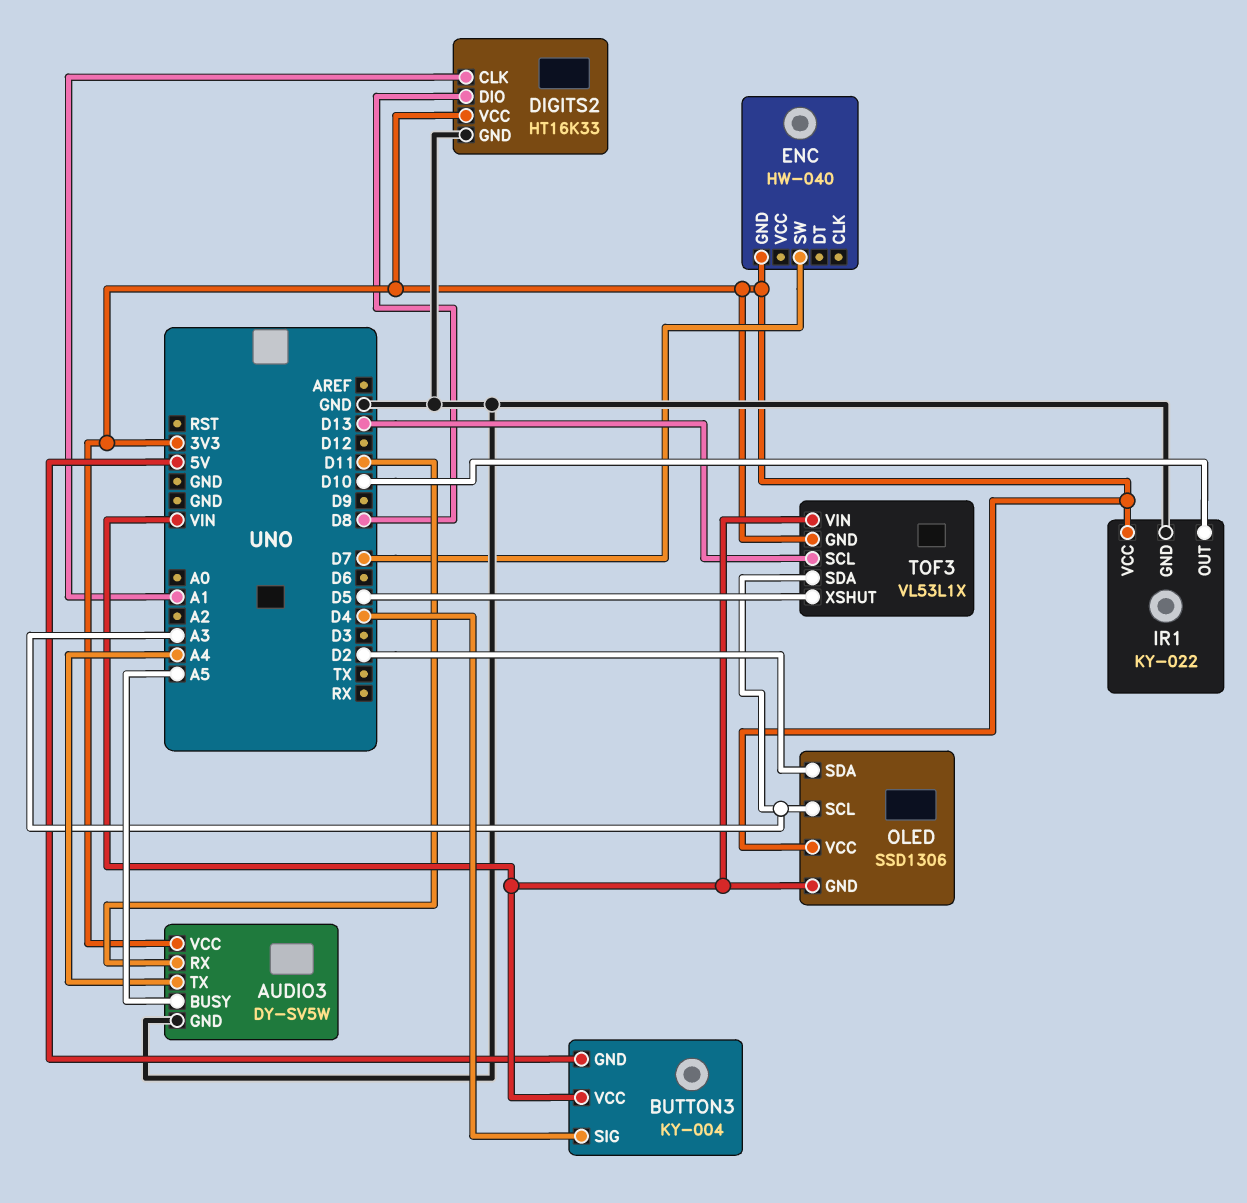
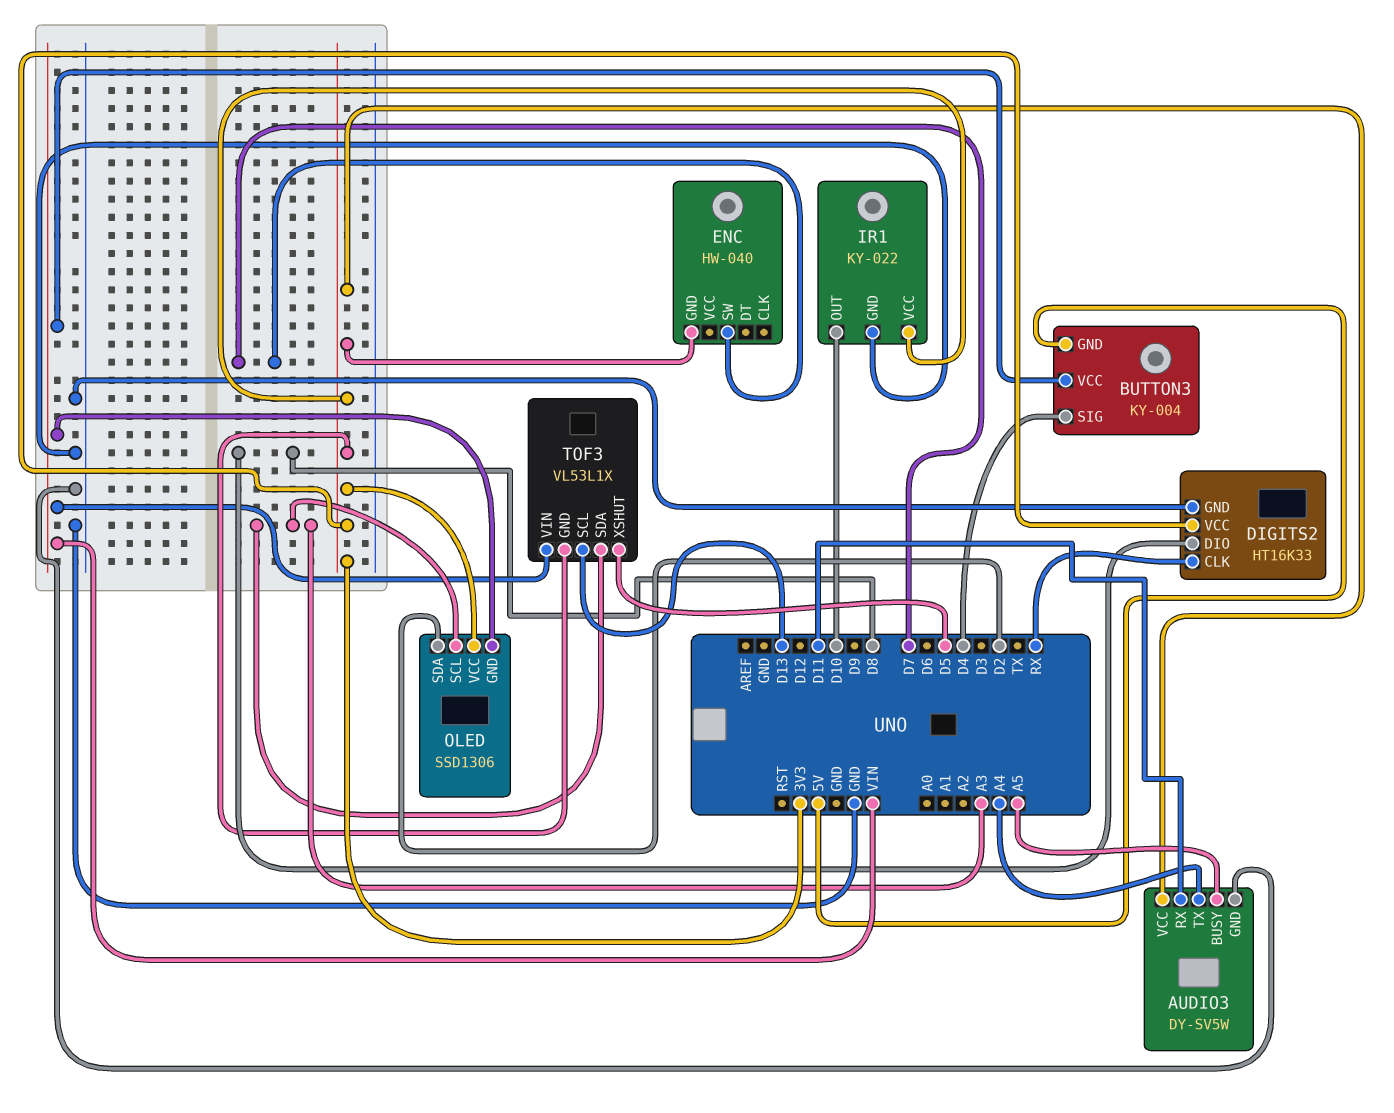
DIGITS2 pin CLK: A1 -> RX

